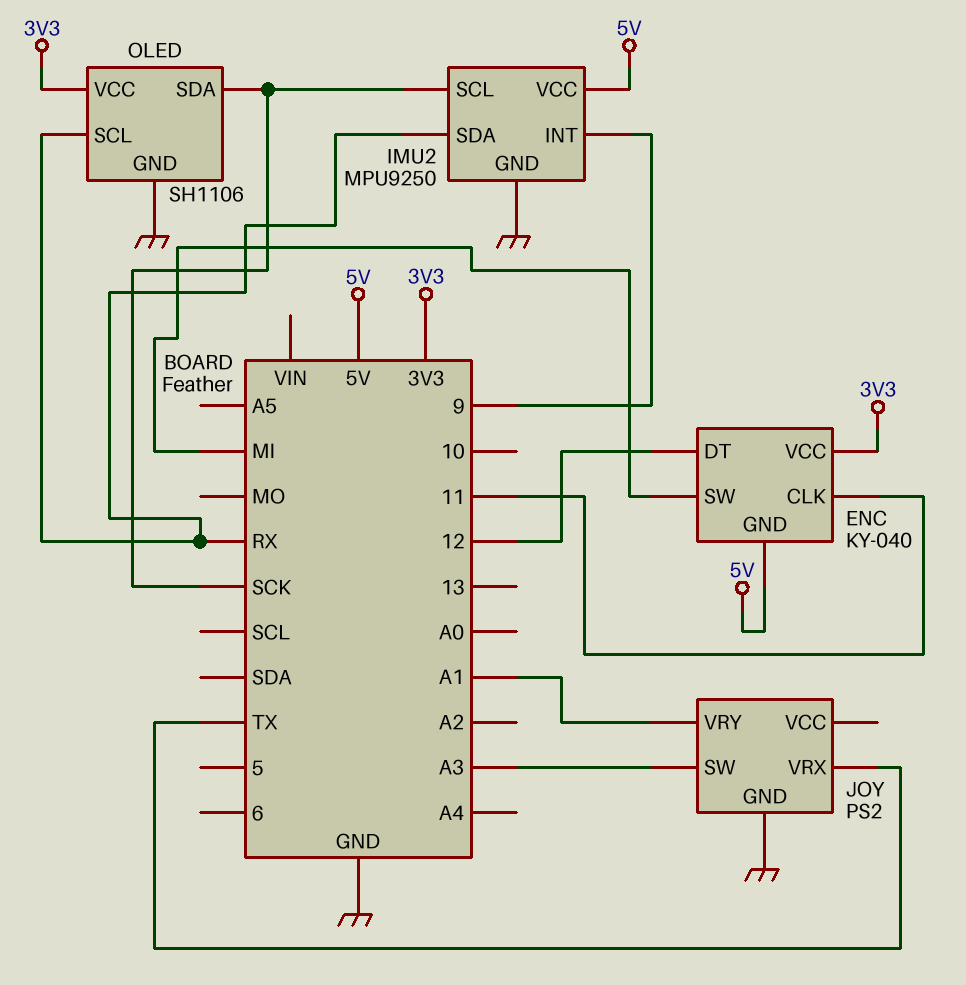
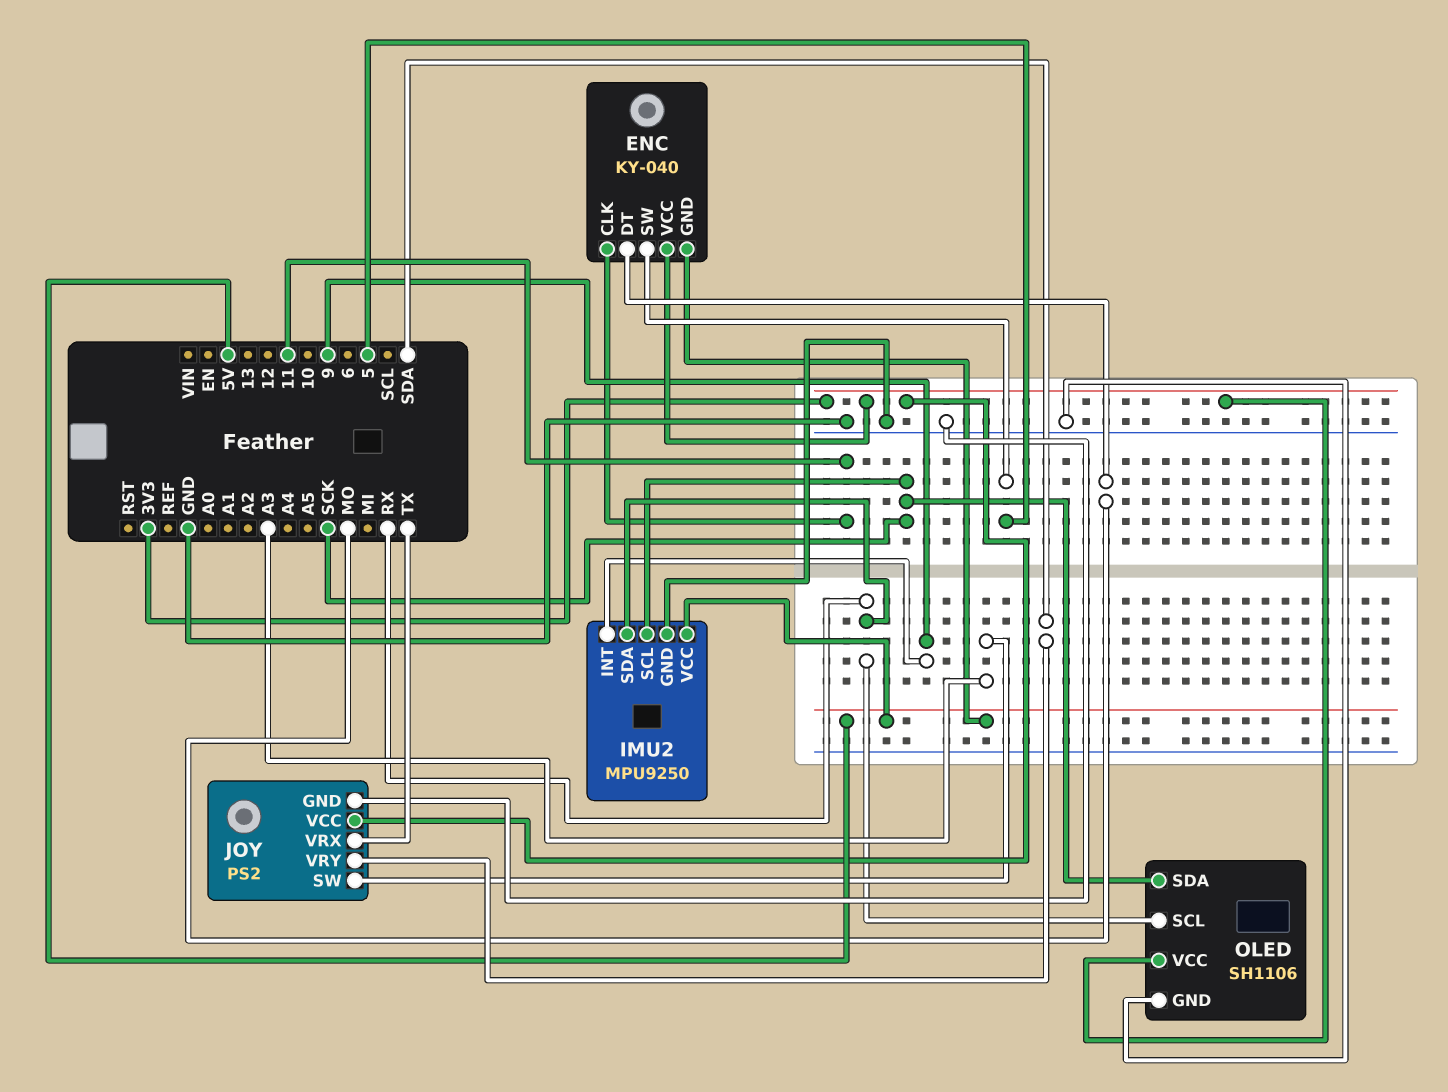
ENC pin DT: 12 -> MO
ENC pin SW: MI -> 5
JOY pin VCC: none -> 3V3
JOY pin VRY: A1 -> SDA

